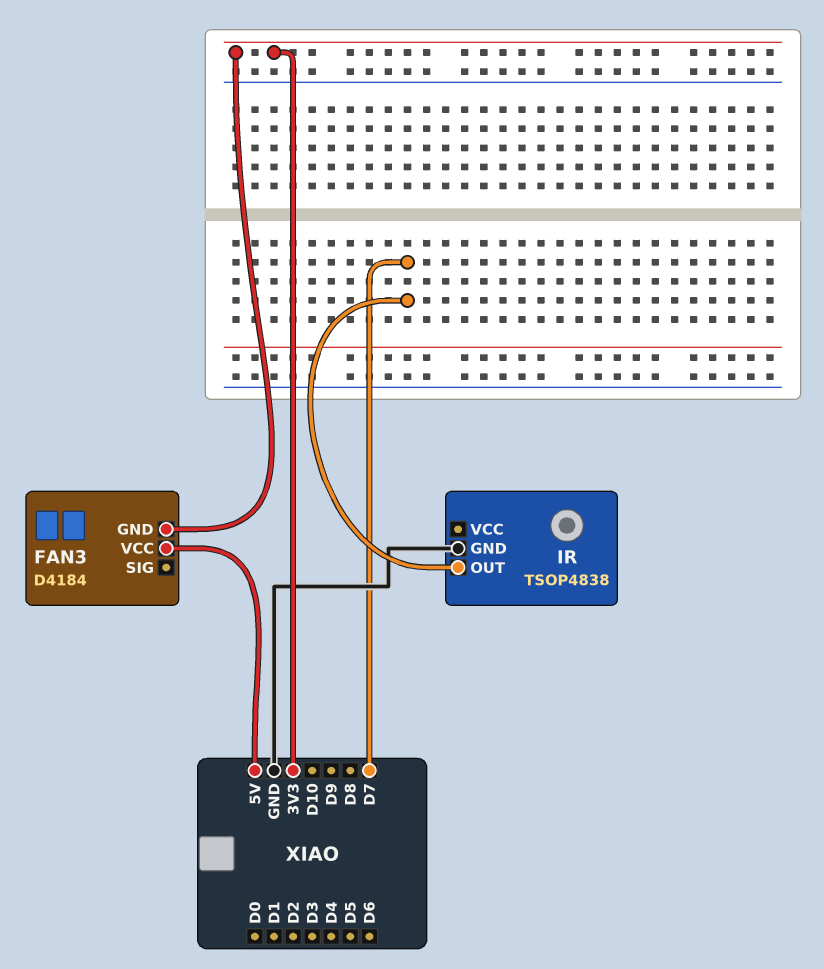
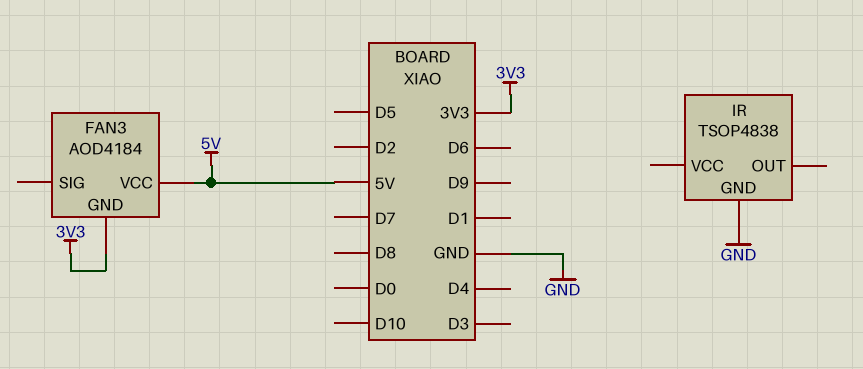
FAN3: D4184 -> AOD4184
IR pin OUT: D7 -> none

